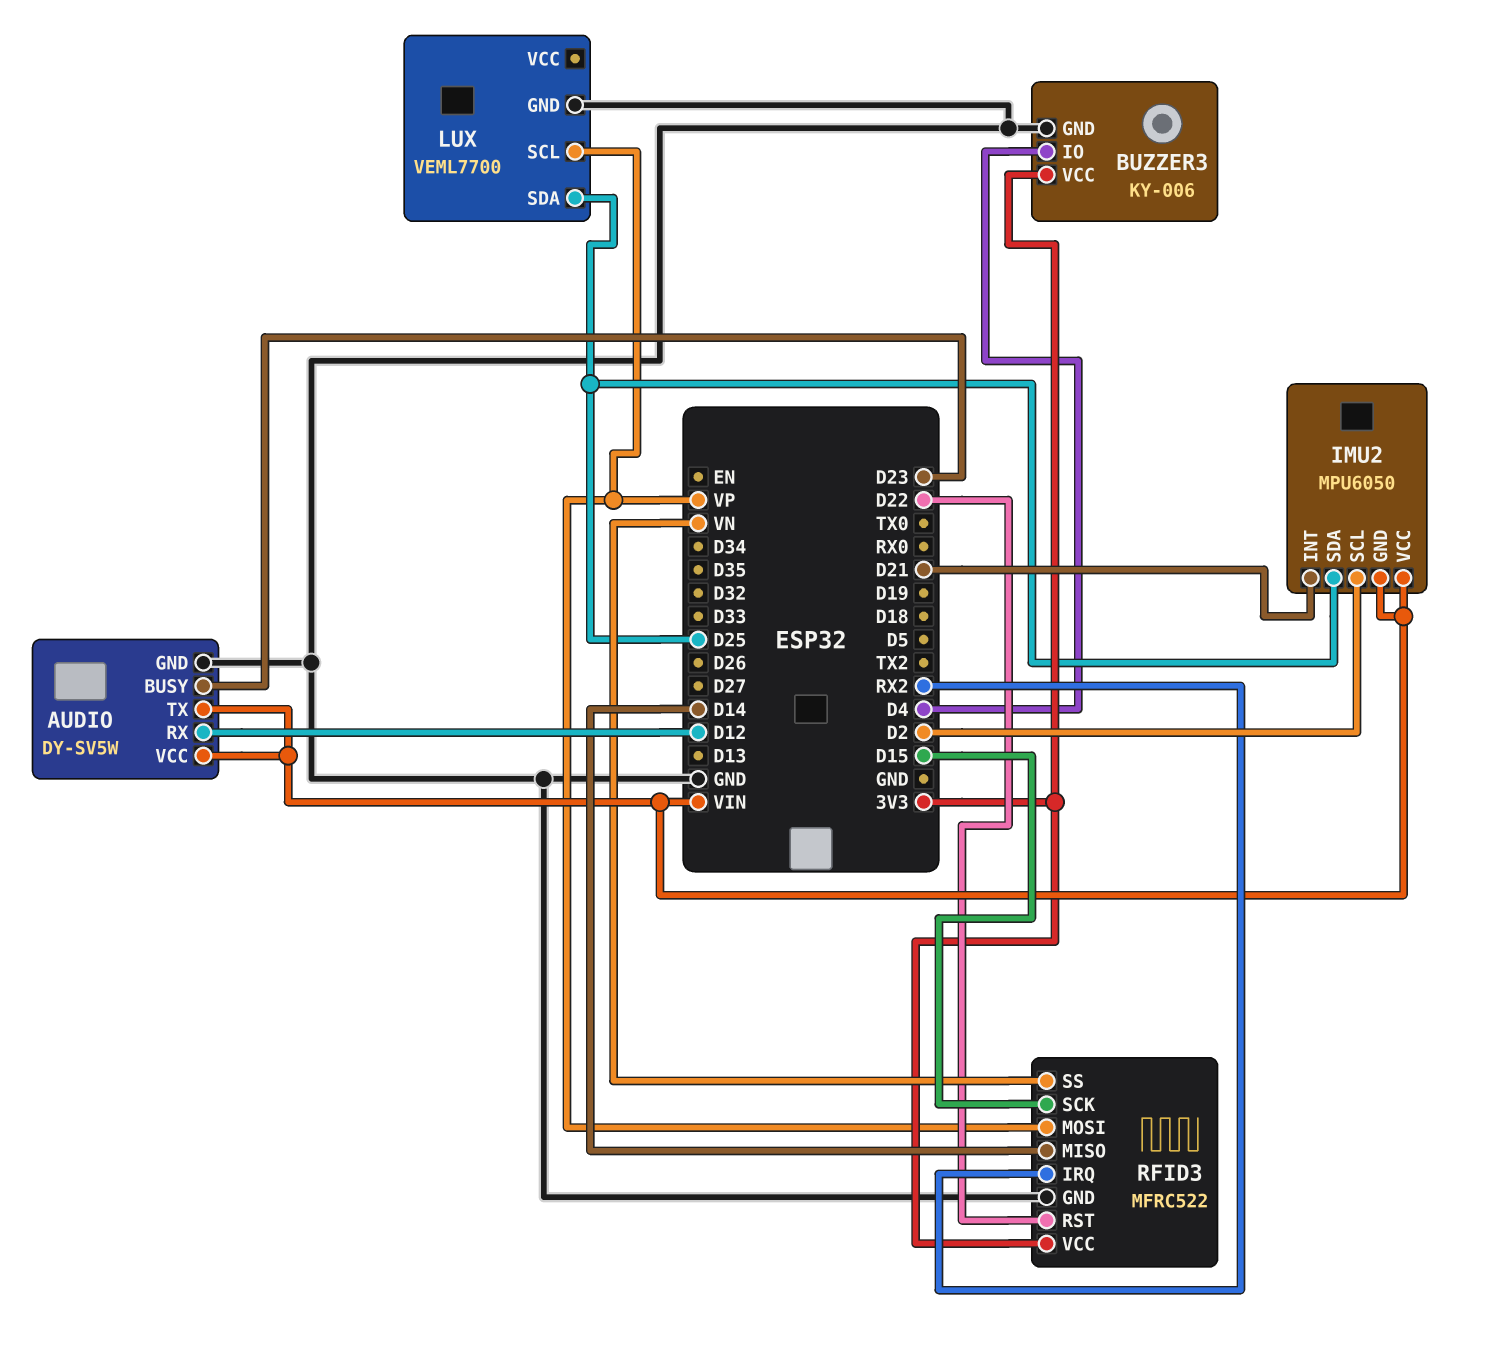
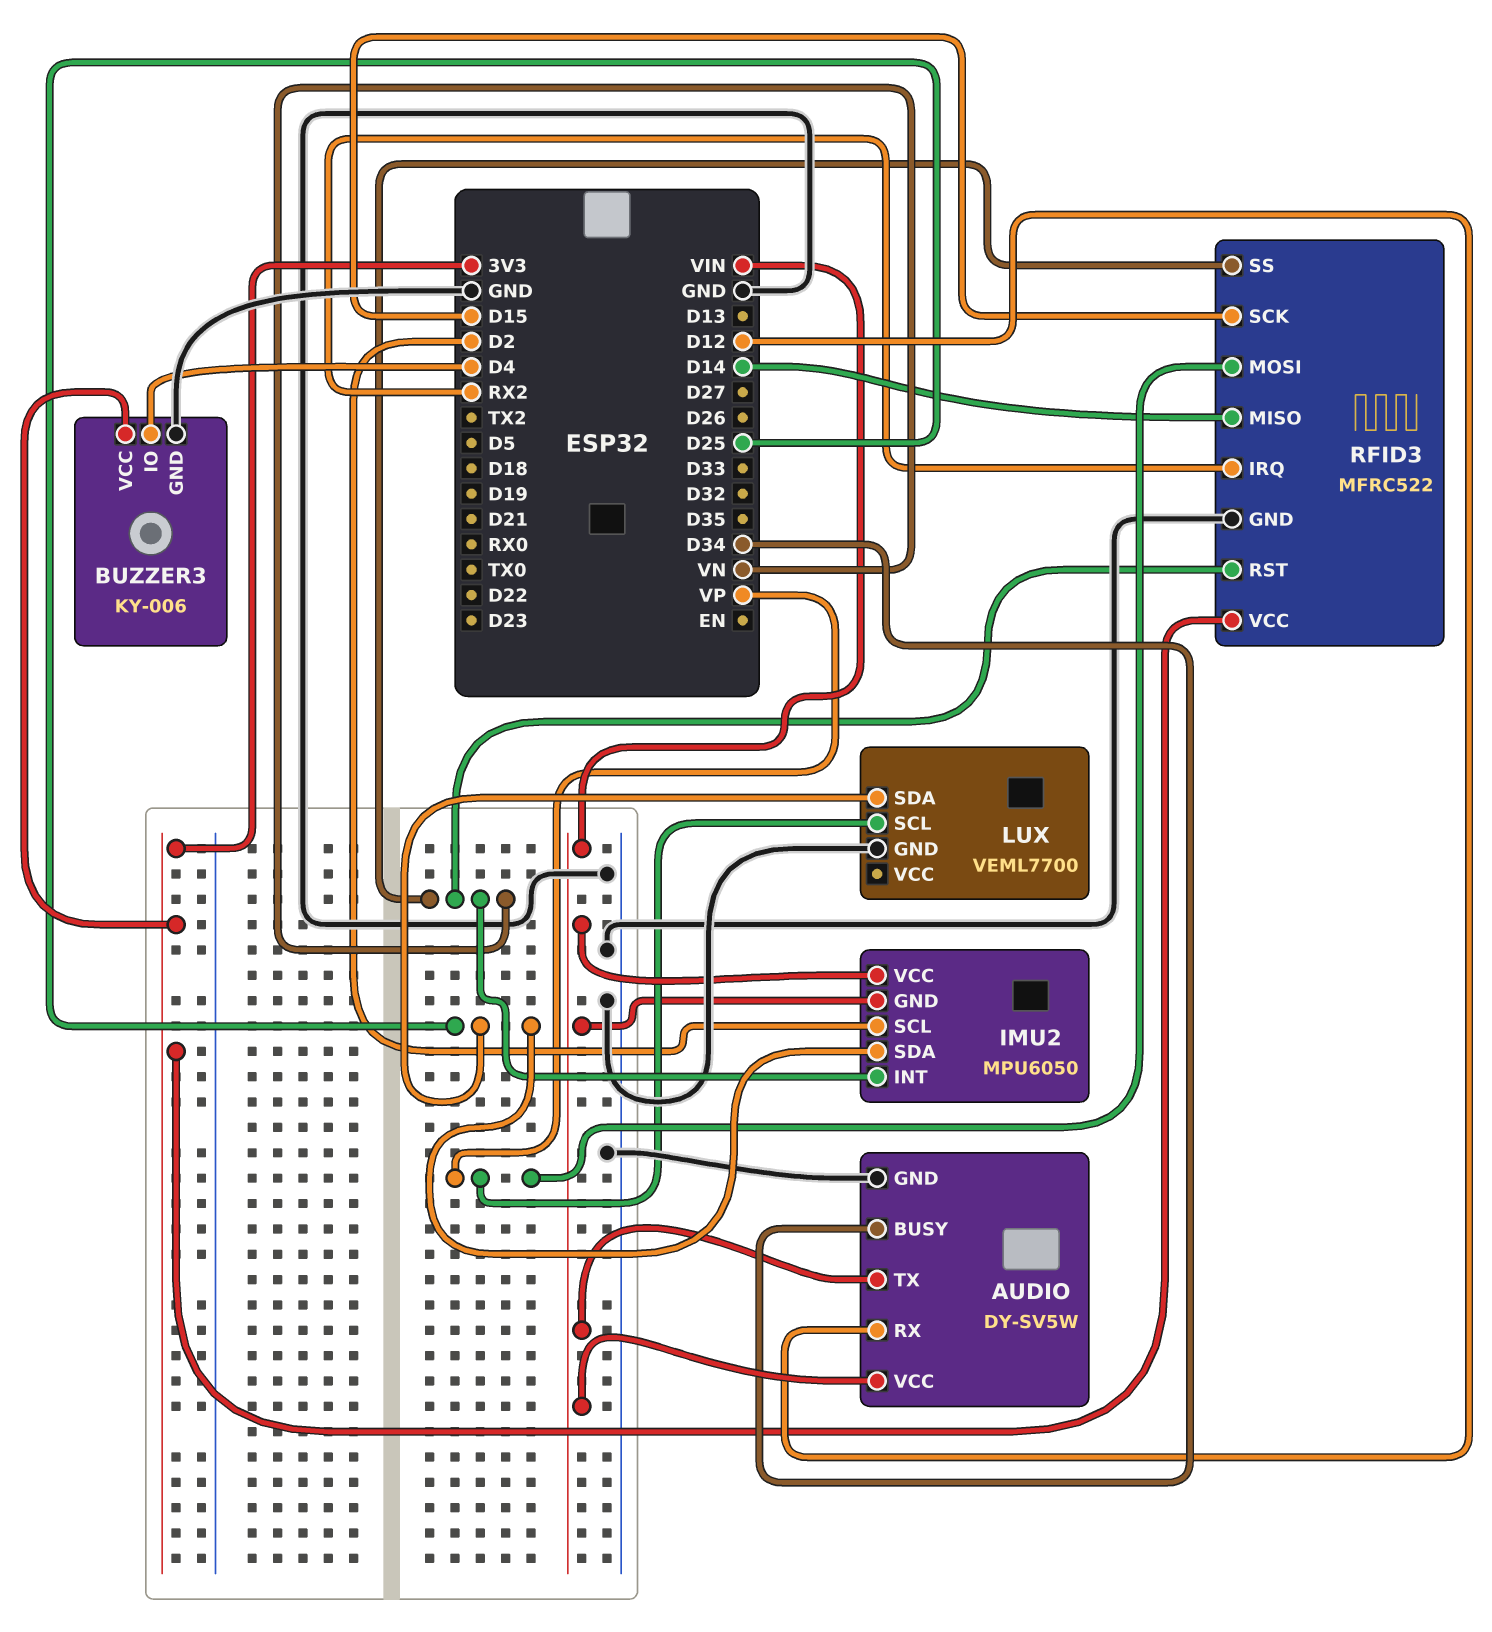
AUDIO pin BUSY: D23 -> D34
IMU2 pin INT: D21 -> VN
RFID3 pin RST: D22 -> VN

